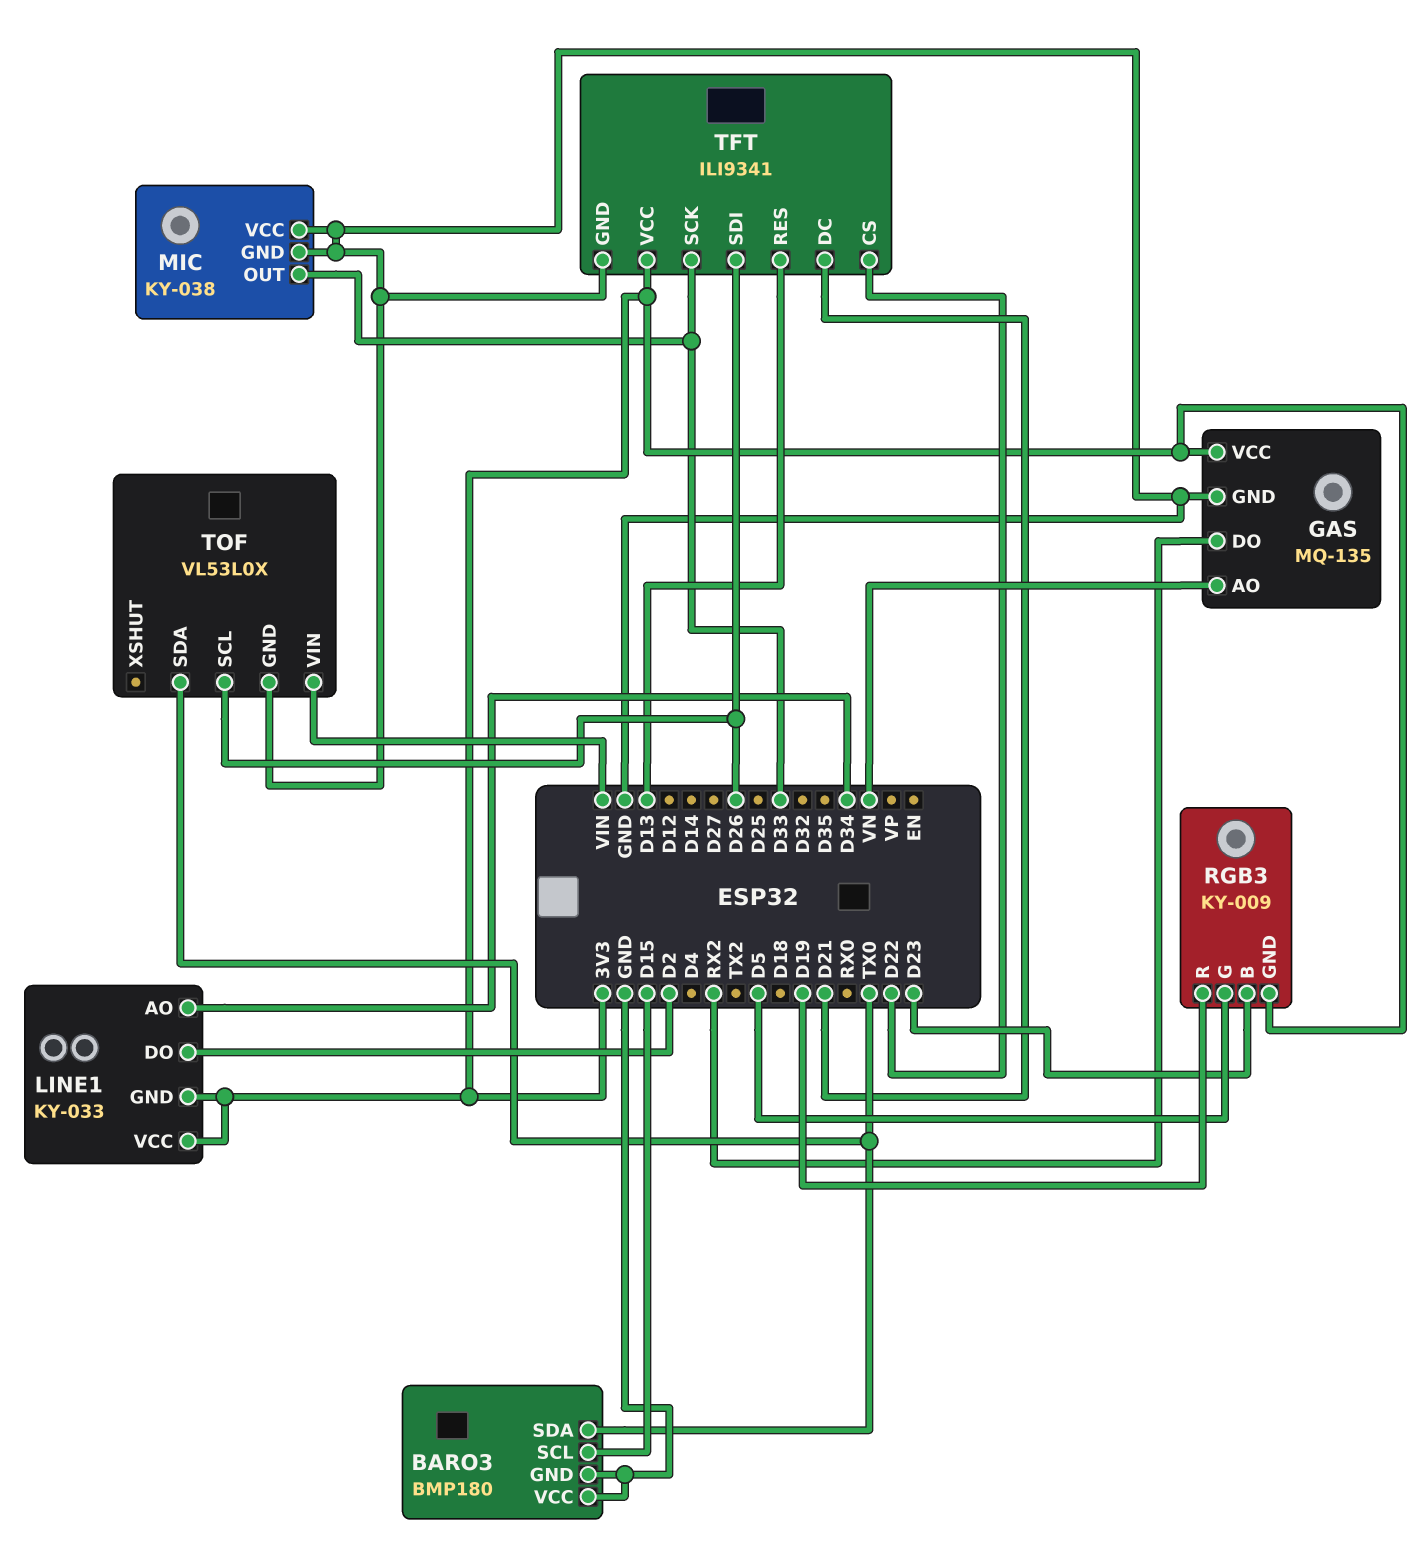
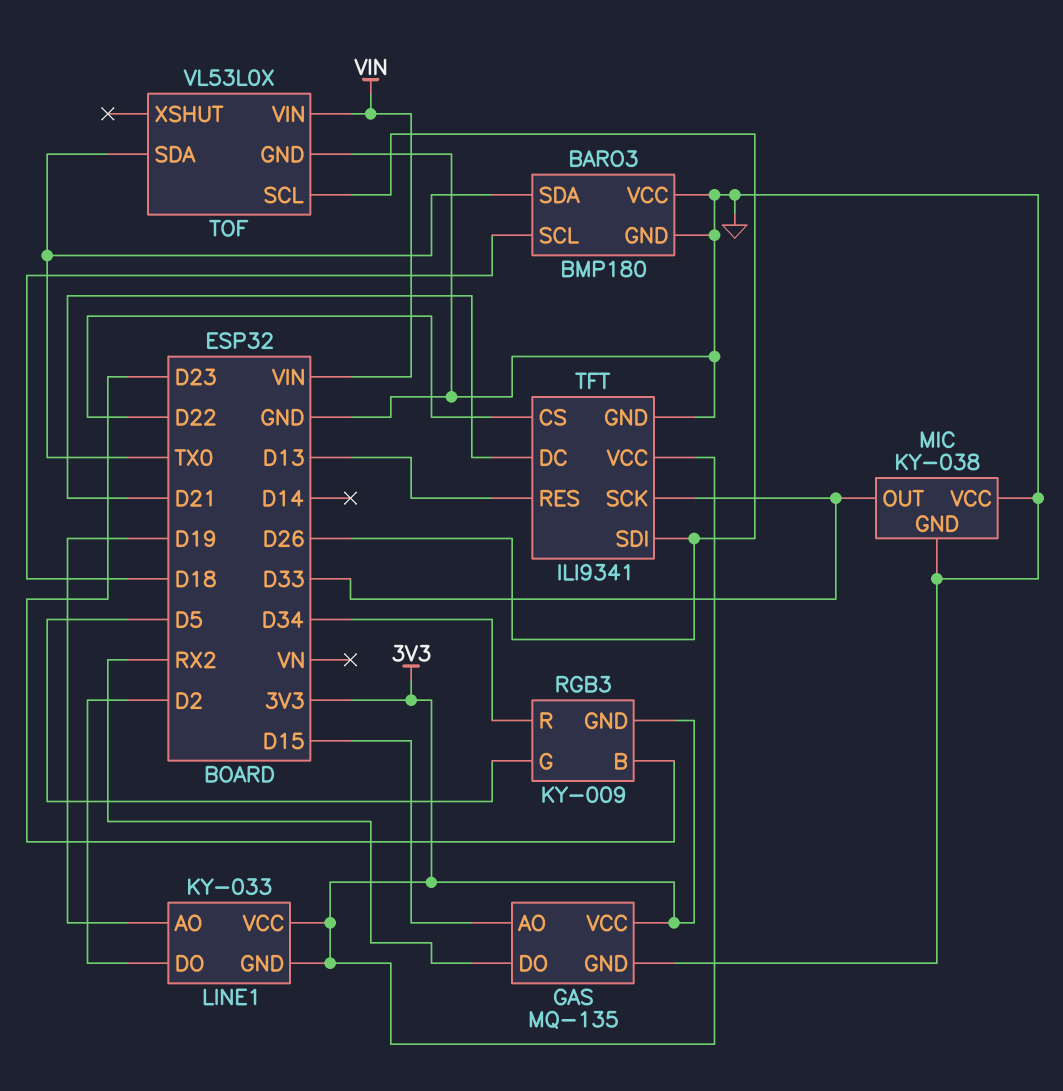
BARO3 pin SCL: D15 -> D18
GAS pin AO: VN -> D15
LINE1 pin AO: D34 -> D19
RGB3 pin R: D19 -> D34

